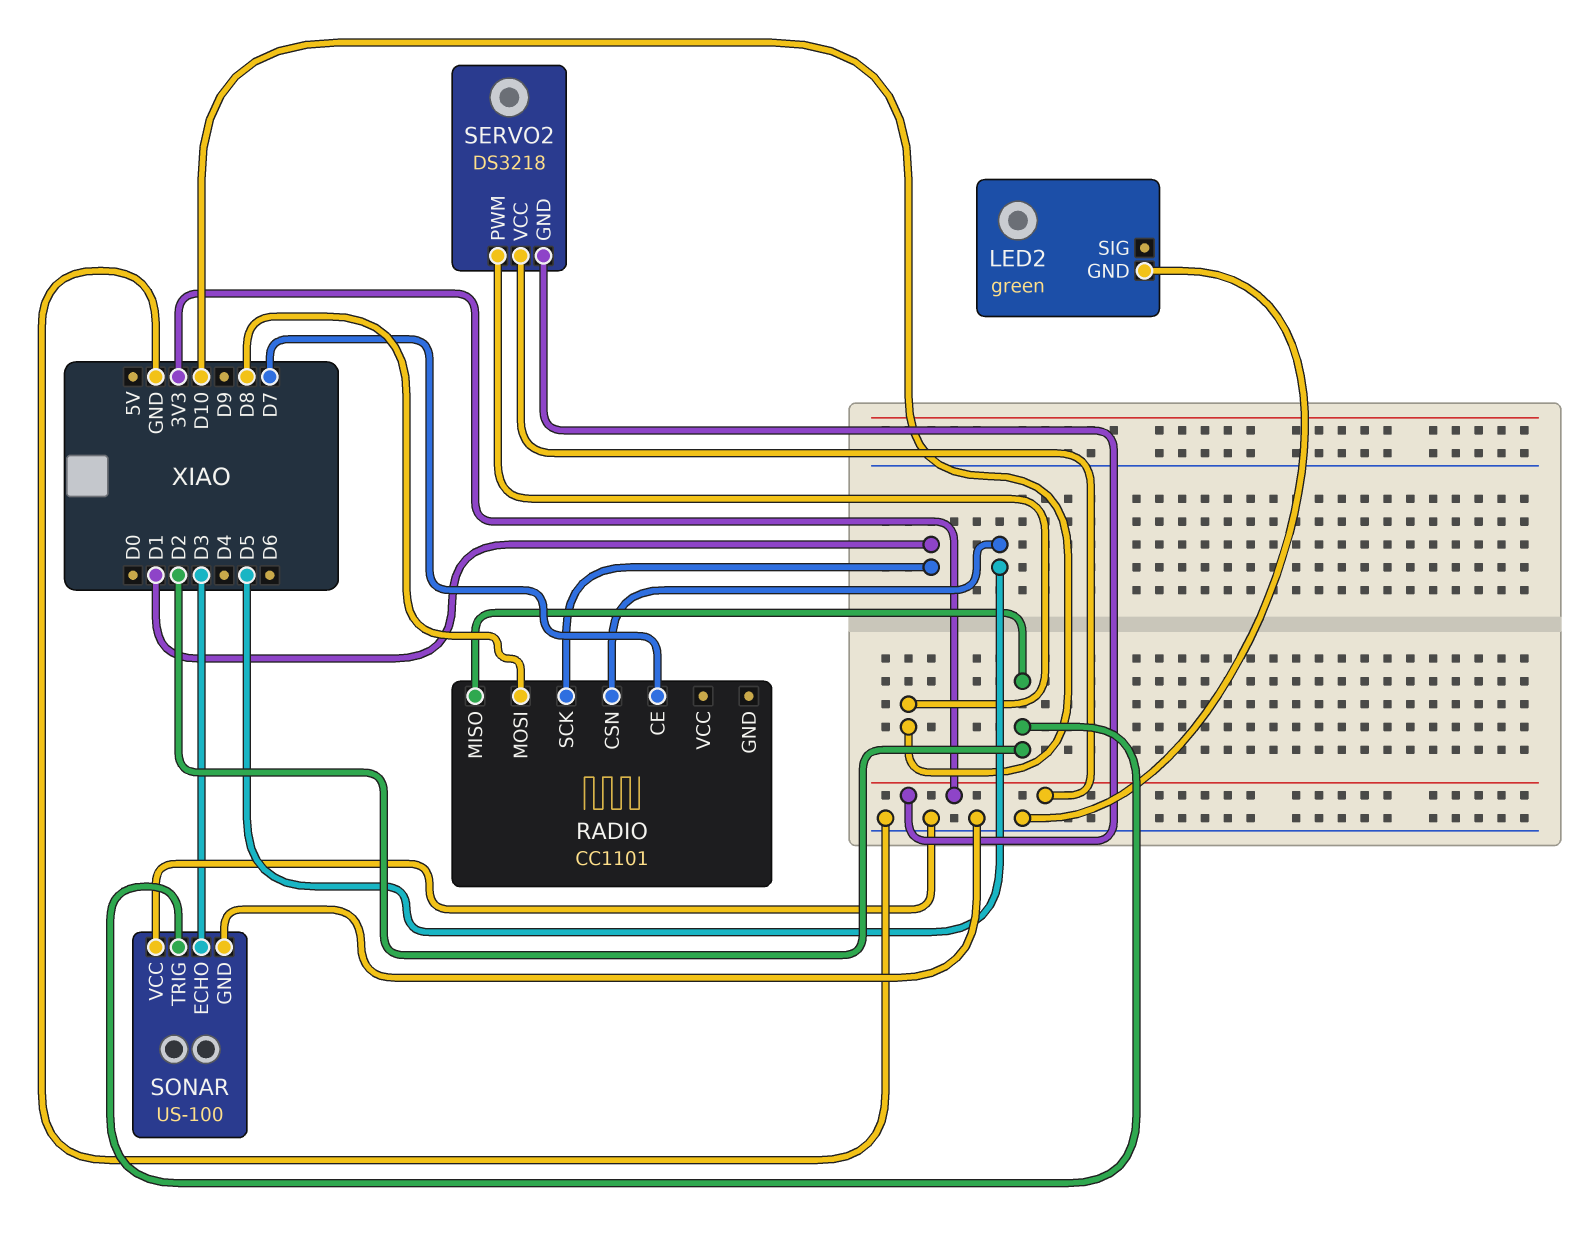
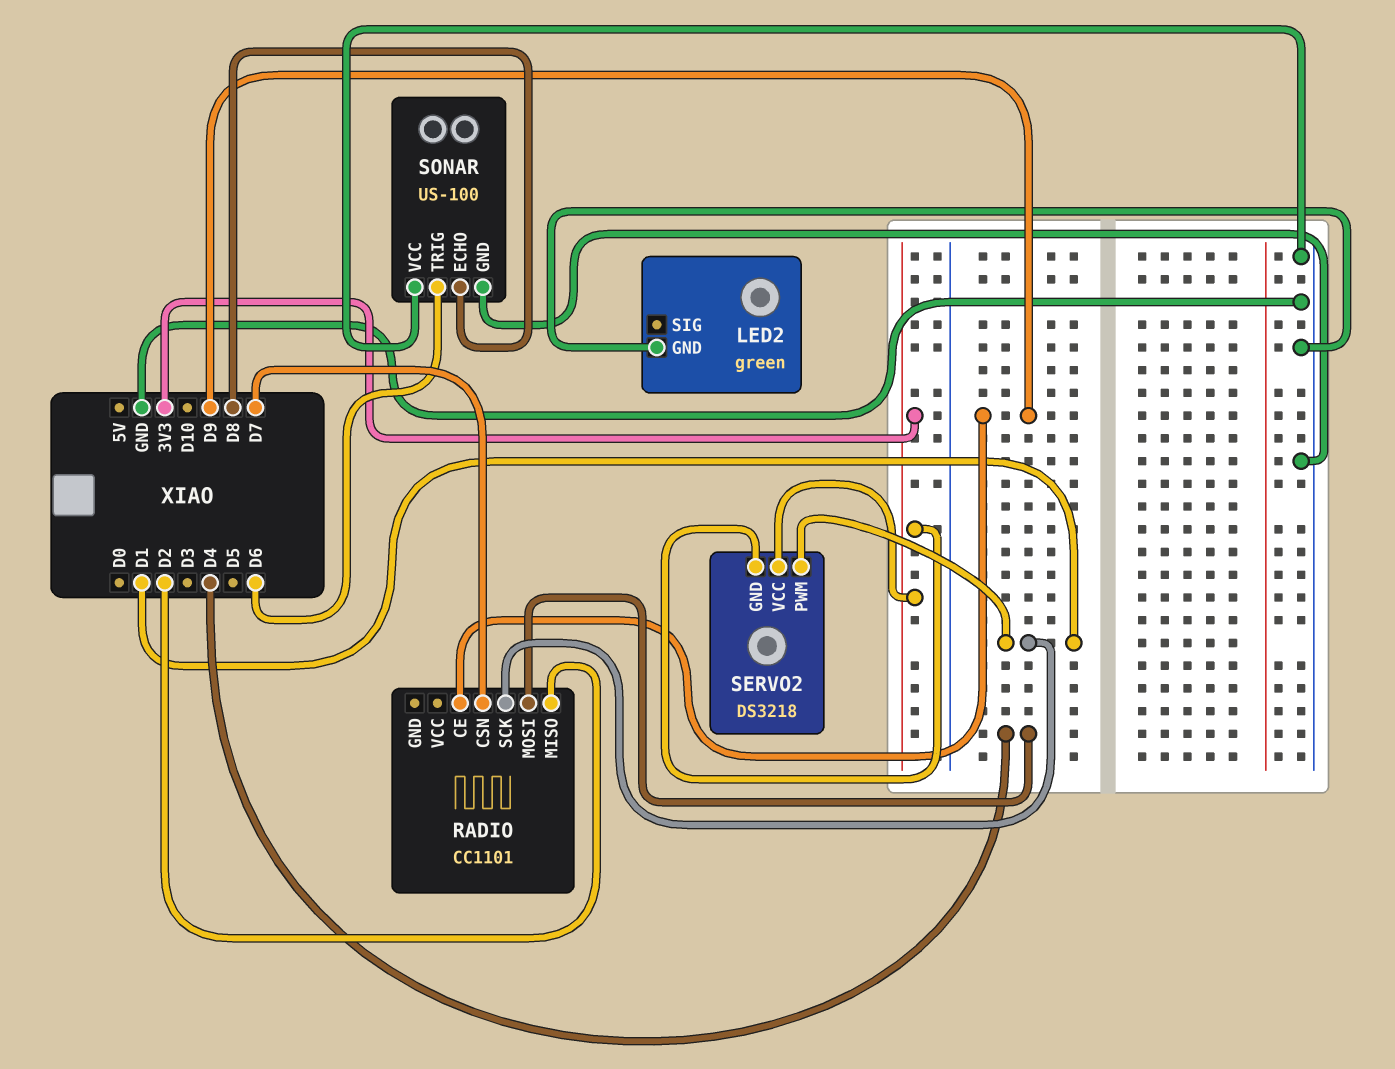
RADIO pin CE: D7 -> D9
RADIO pin CSN: D5 -> D7
RADIO pin MOSI: D8 -> D4
SERVO2 pin PWM: D10 -> D1
SONAR pin ECHO: D3 -> D8
SONAR pin TRIG: D2 -> D6

